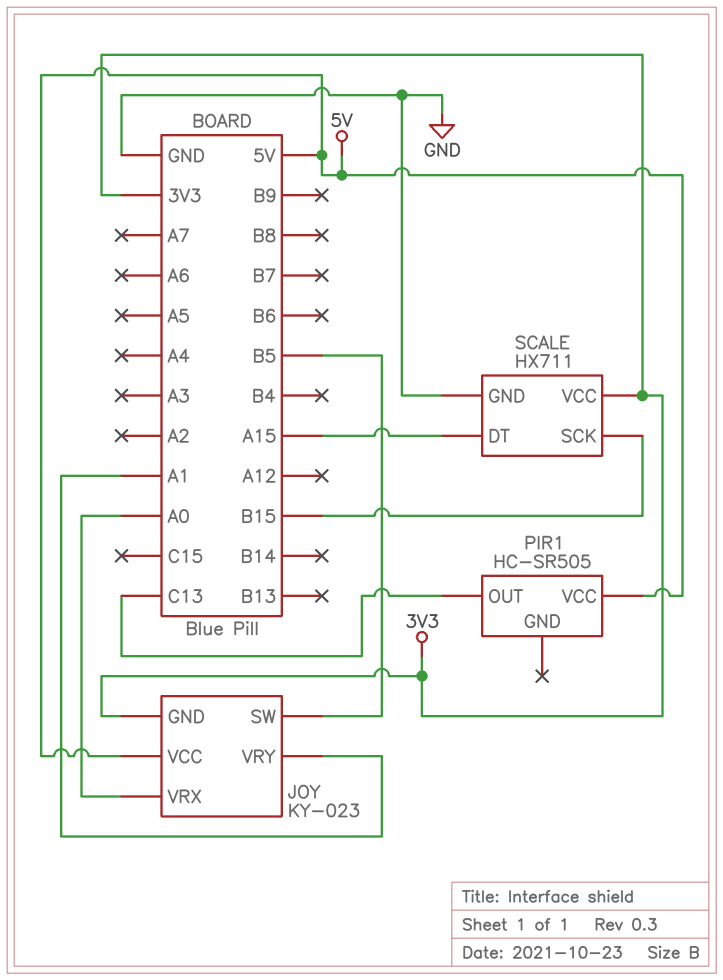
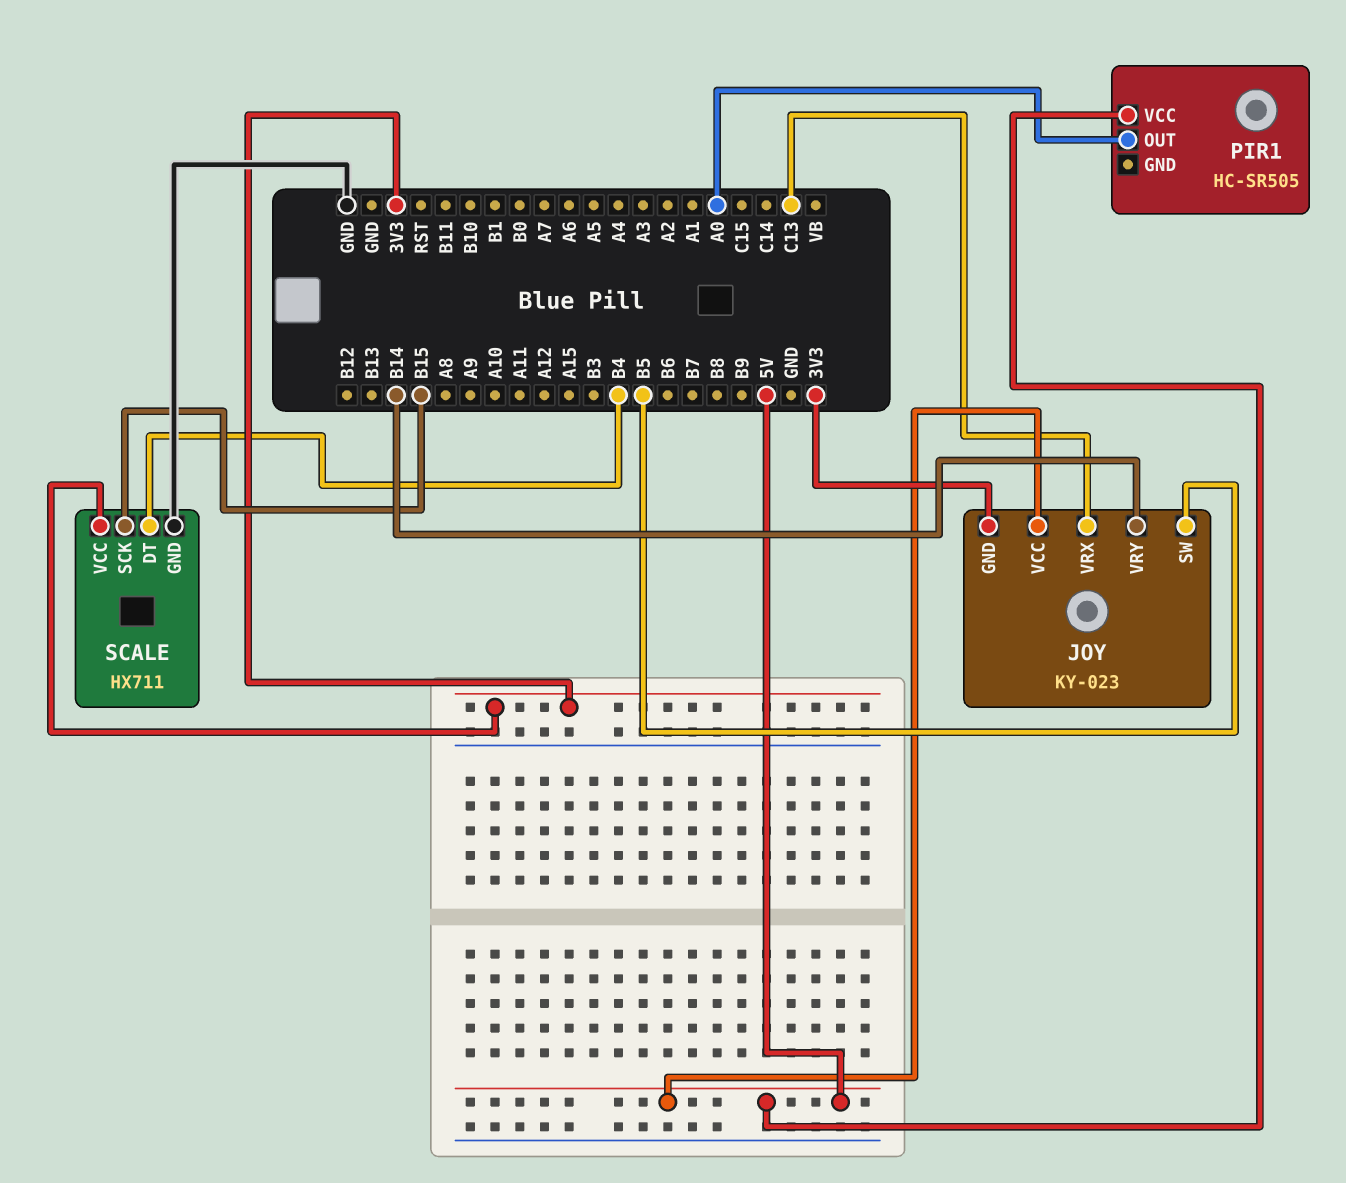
JOY pin VRX: A0 -> C13
JOY pin VRY: A1 -> B14
PIR1 pin OUT: C13 -> A0
SCALE pin DT: A15 -> B4

